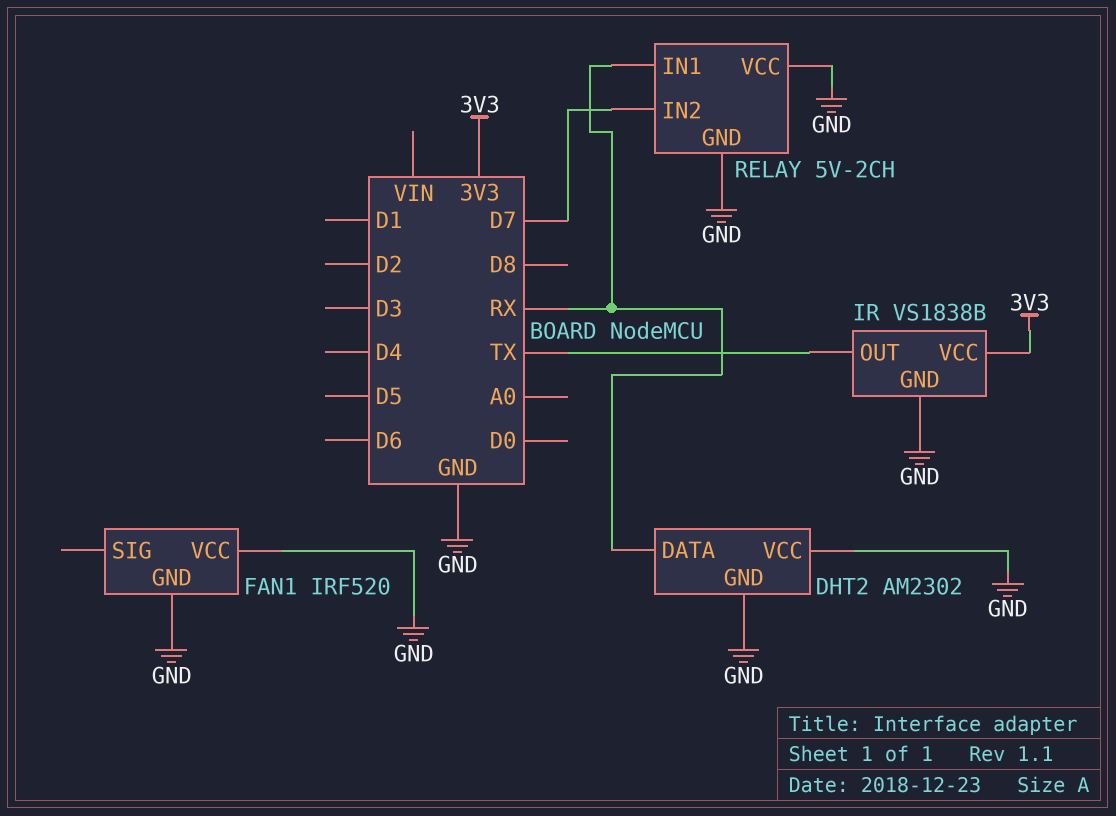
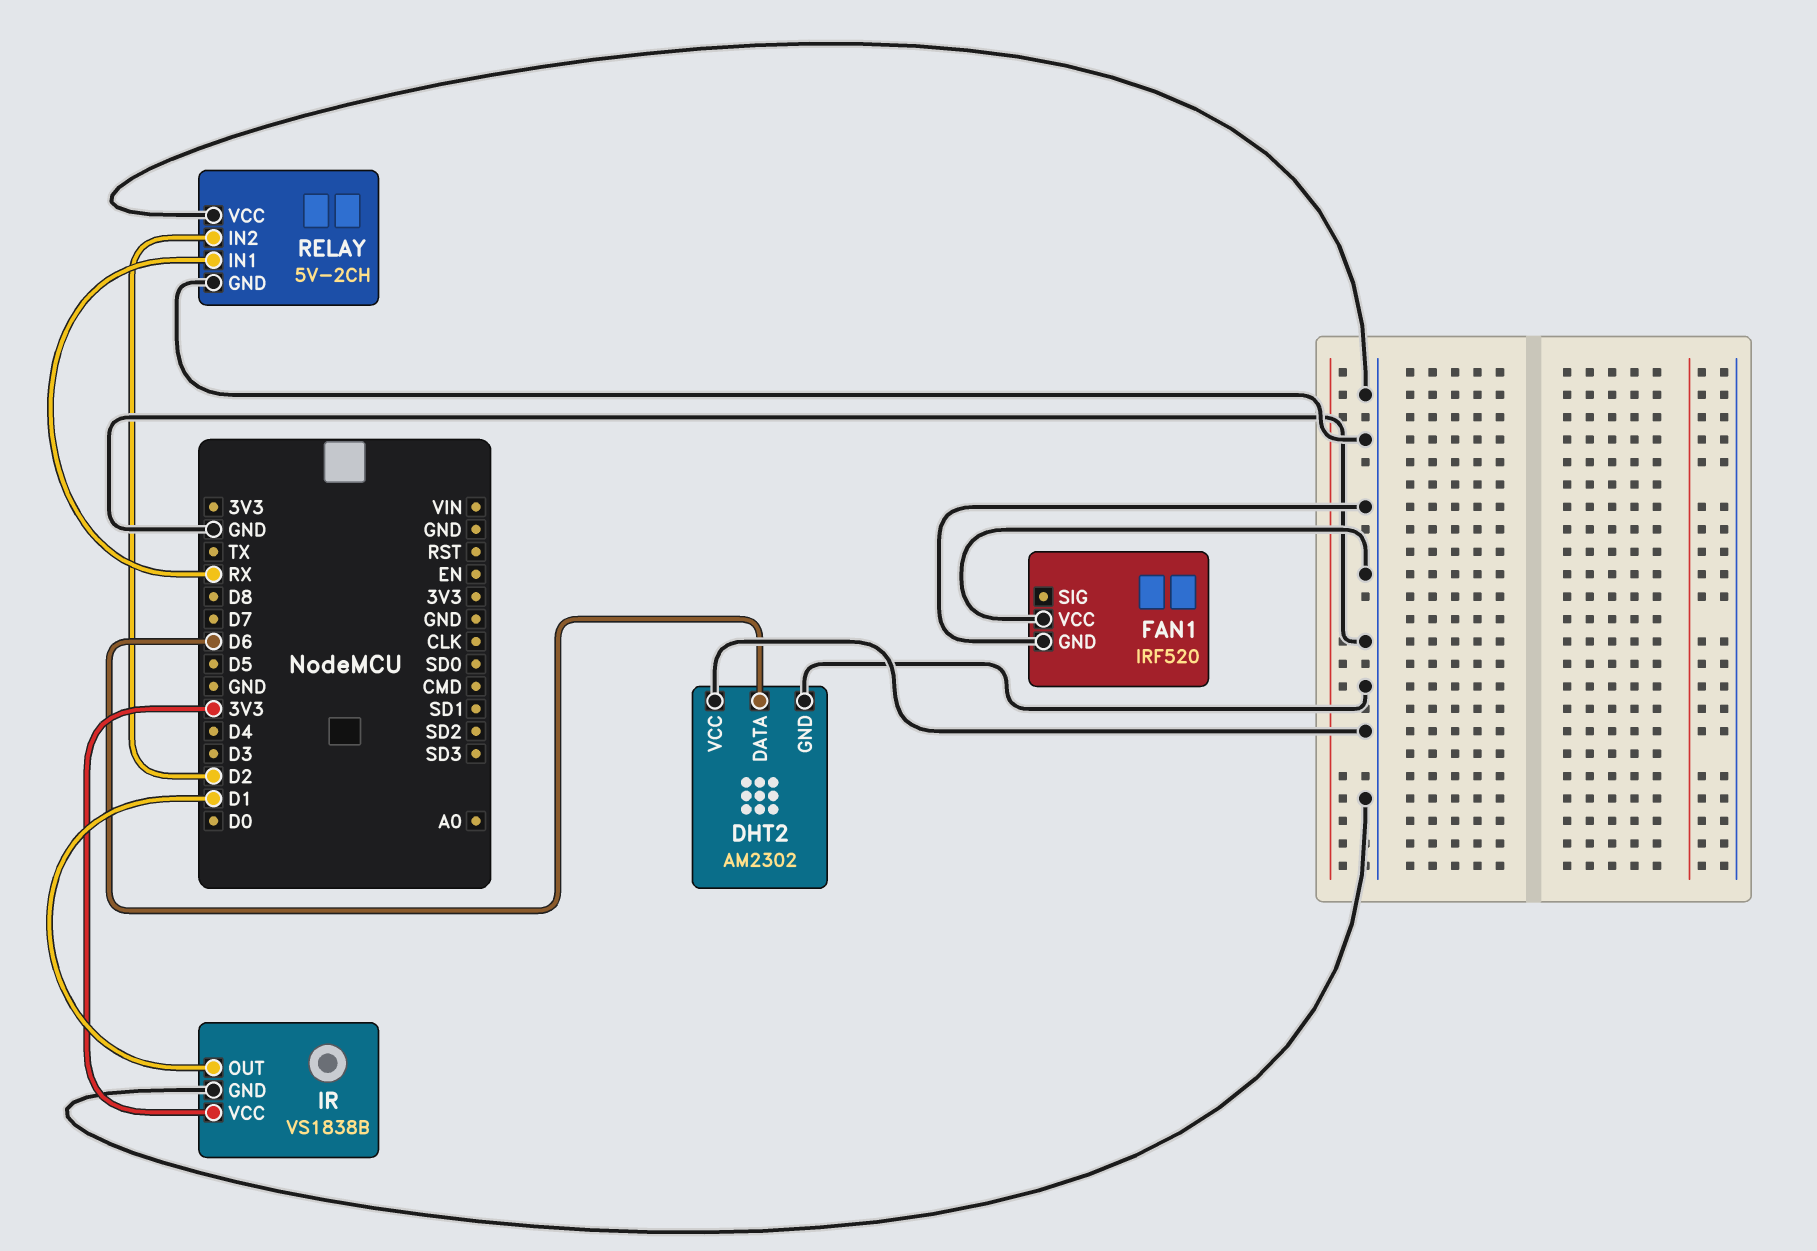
DHT2 pin DATA: RX -> D6
IR pin OUT: TX -> D1
RELAY pin IN2: D7 -> D2

